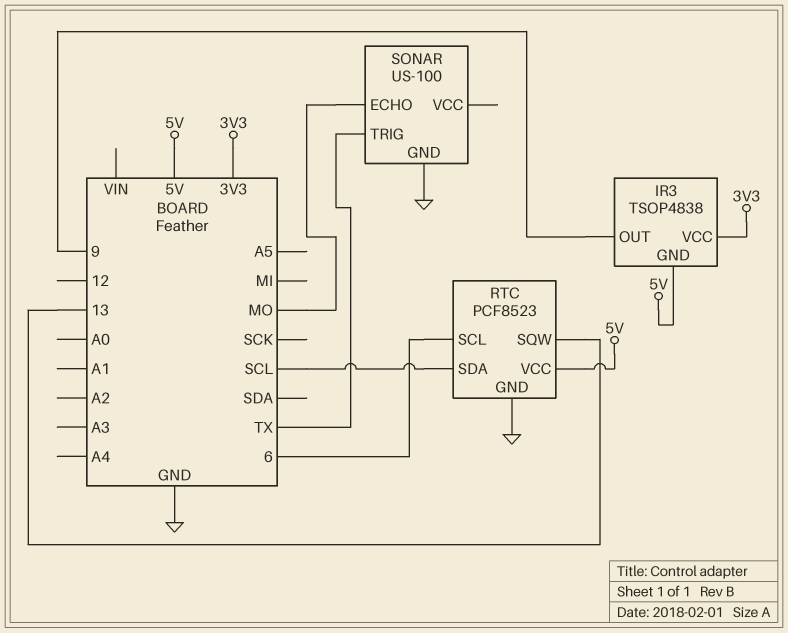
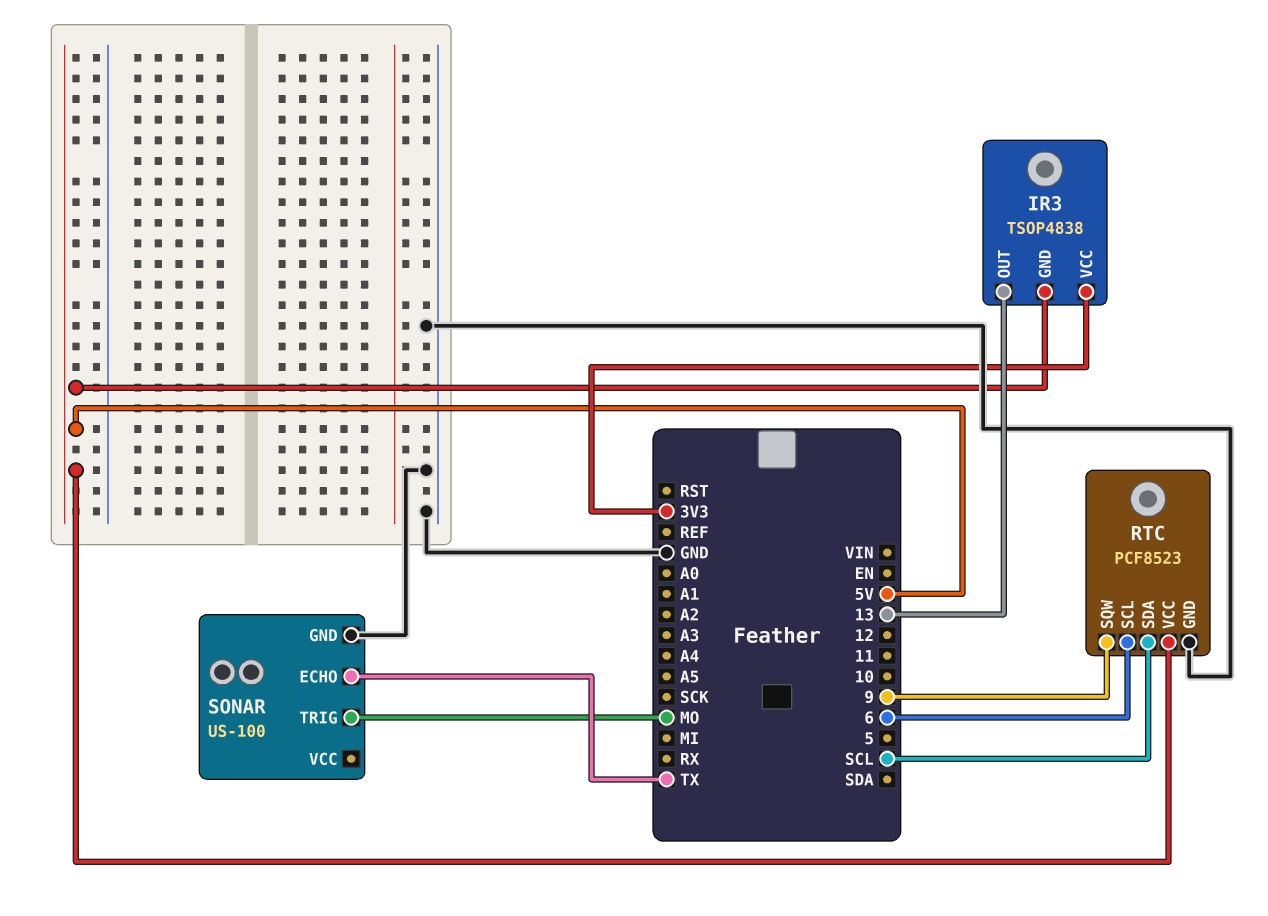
IR3 pin OUT: 9 -> 13
RTC pin SQW: 13 -> 9
SONAR pin ECHO: MO -> TX
SONAR pin TRIG: TX -> MO

